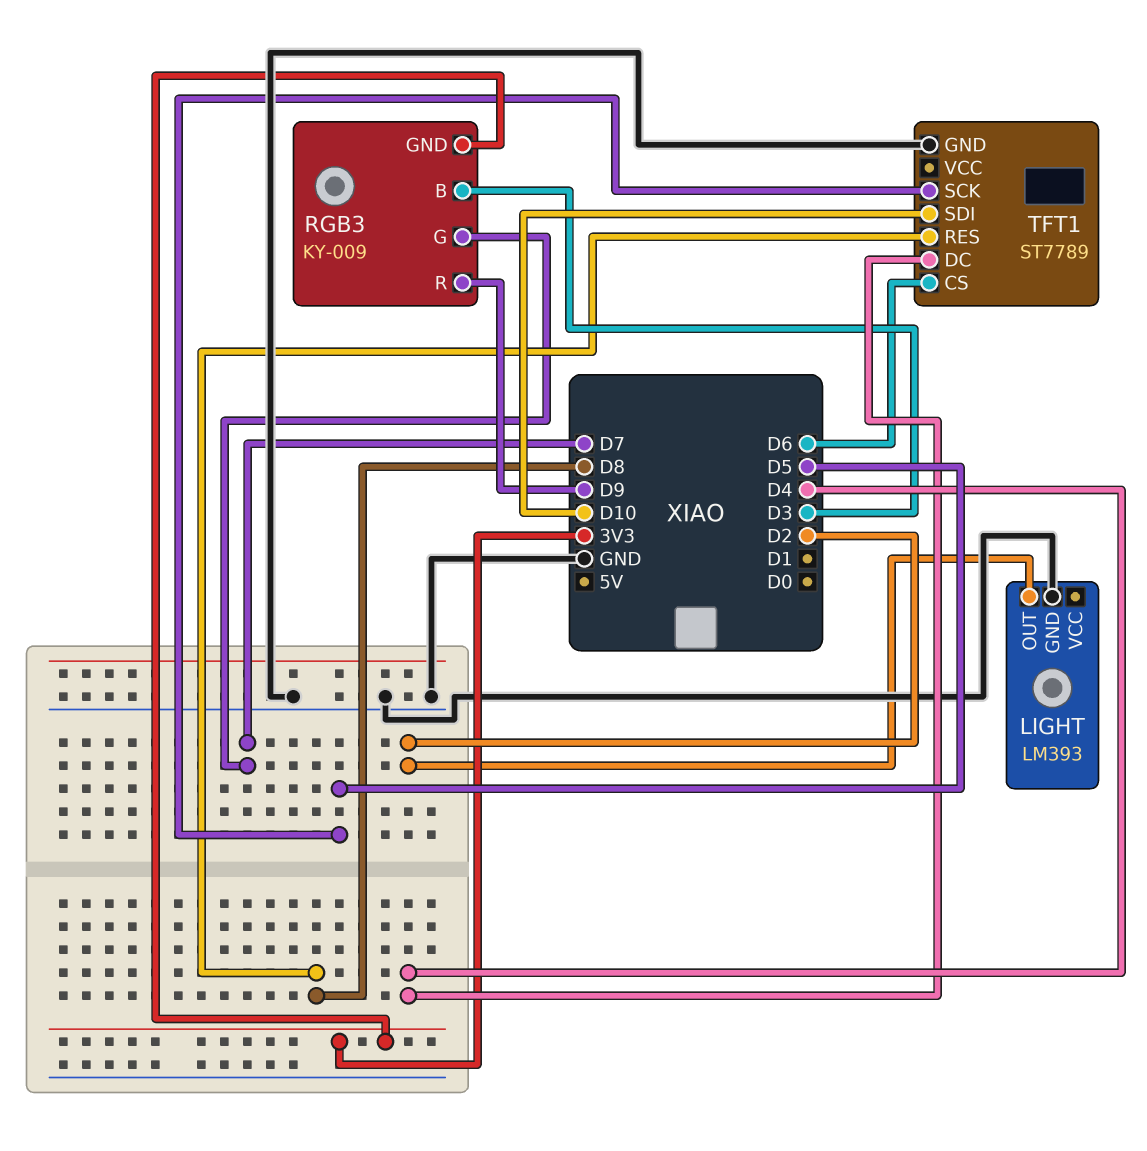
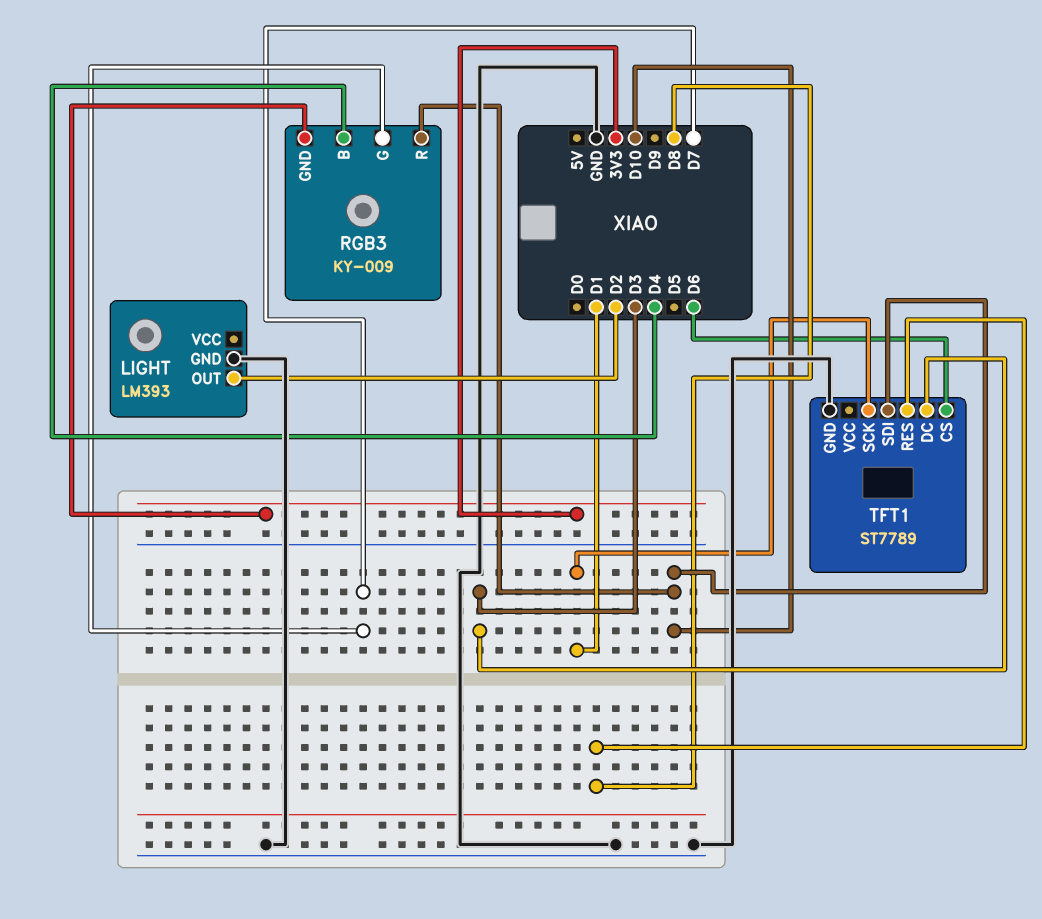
RGB3 pin B: D3 -> D4
RGB3 pin R: D9 -> D10
TFT1 pin DC: D4 -> D3
TFT1 pin SCK: D5 -> D1

